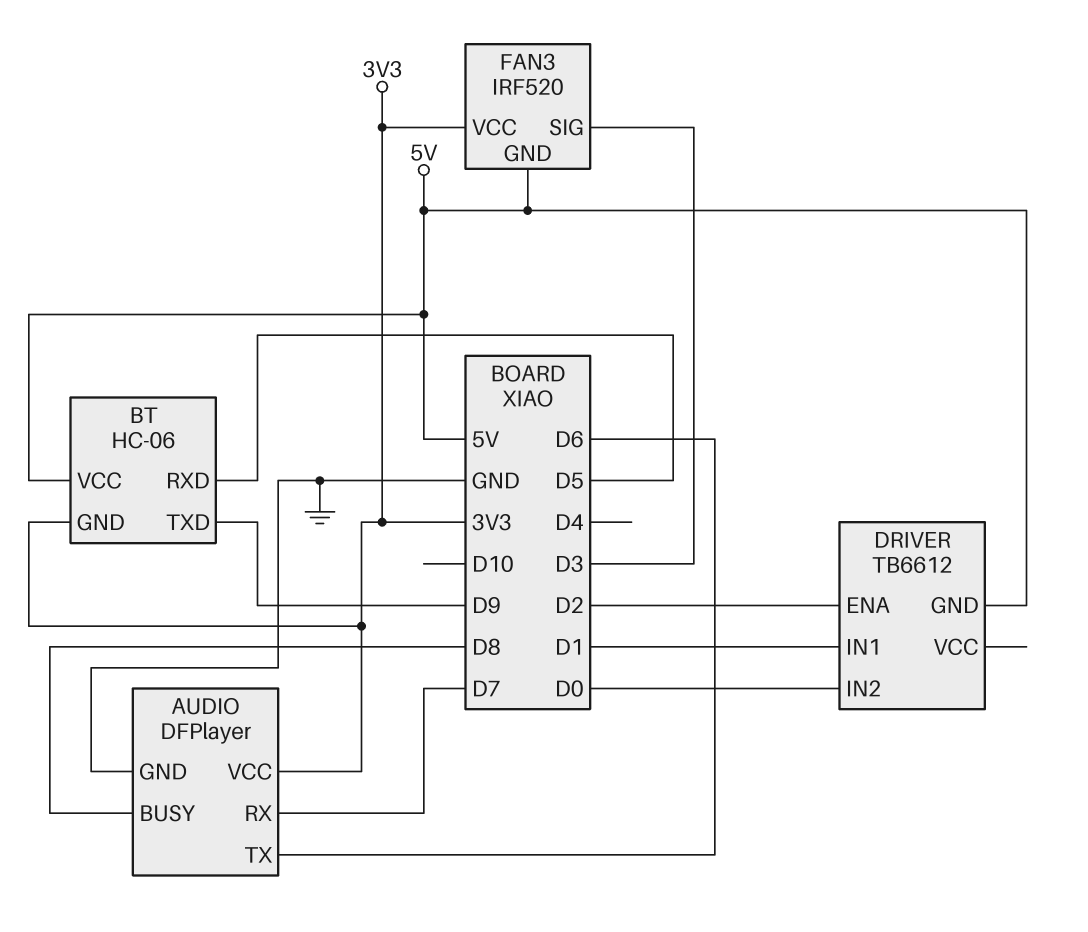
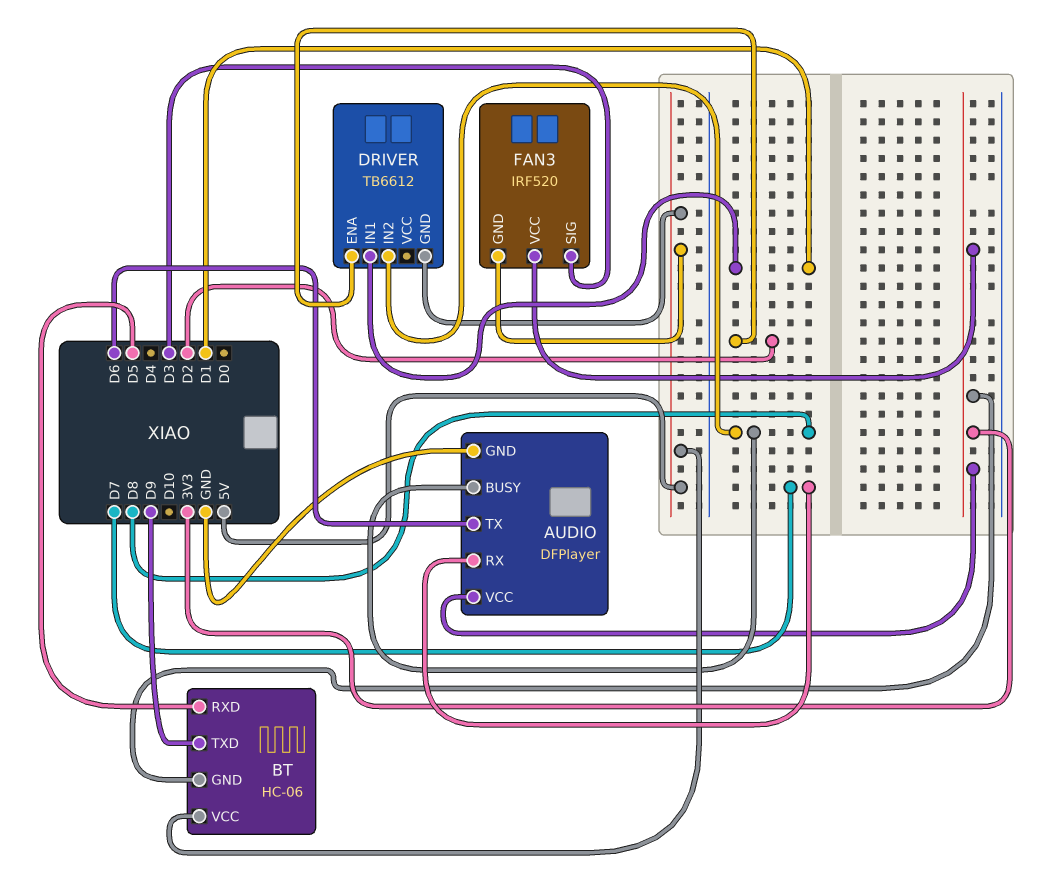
DRIVER pin IN2: D0 -> D8

